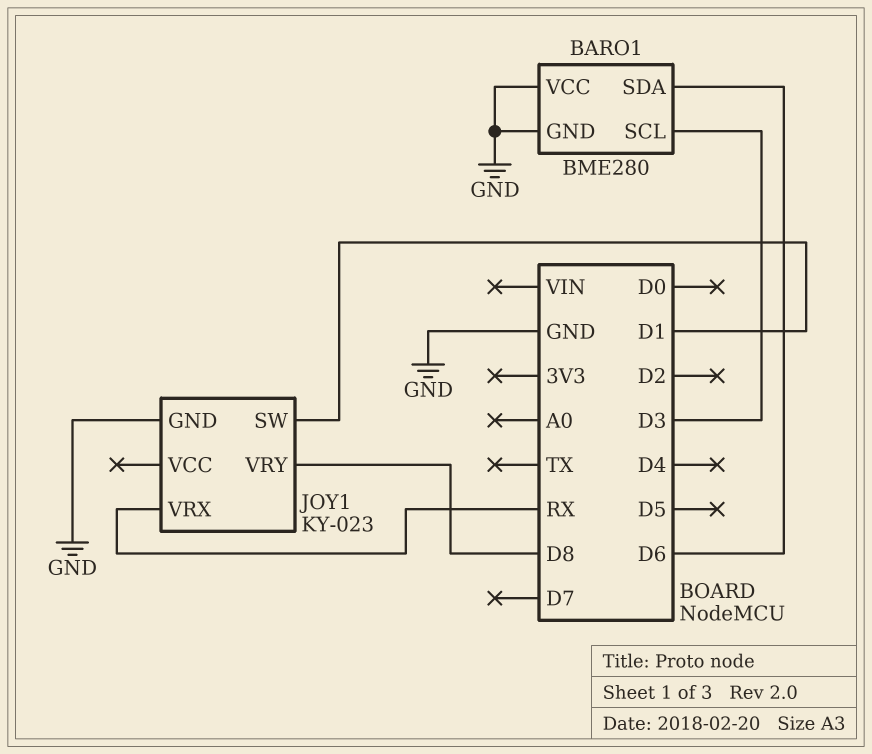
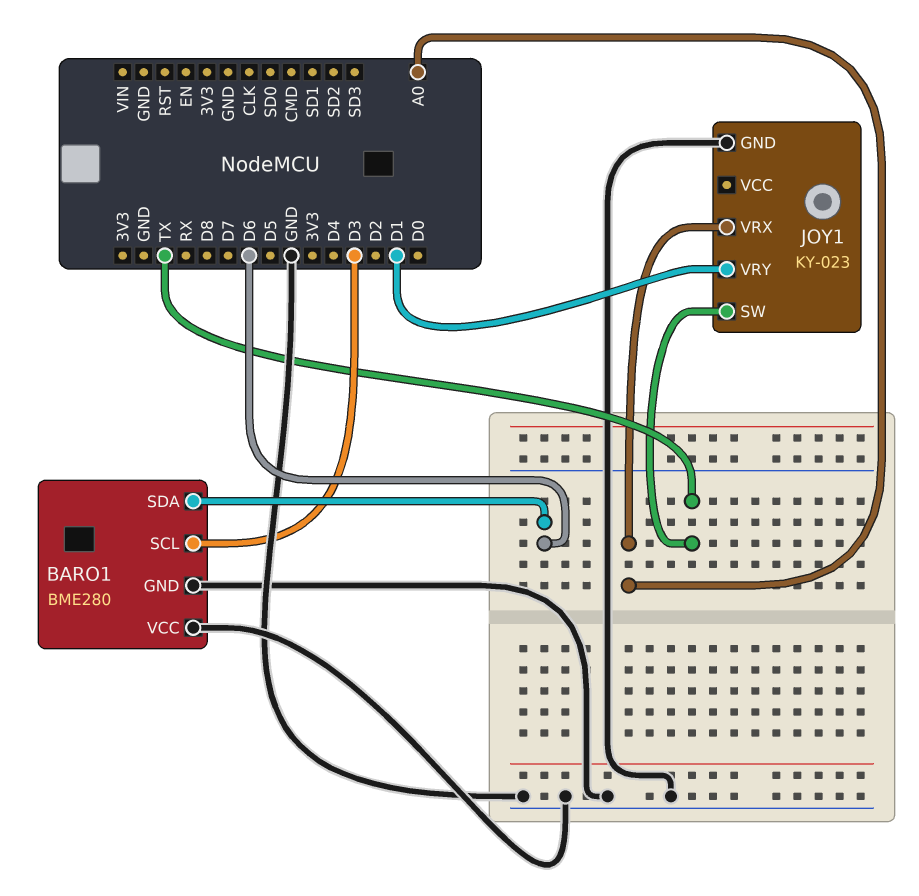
JOY1 pin SW: D1 -> TX
JOY1 pin VRX: RX -> A0
JOY1 pin VRY: D8 -> D1

